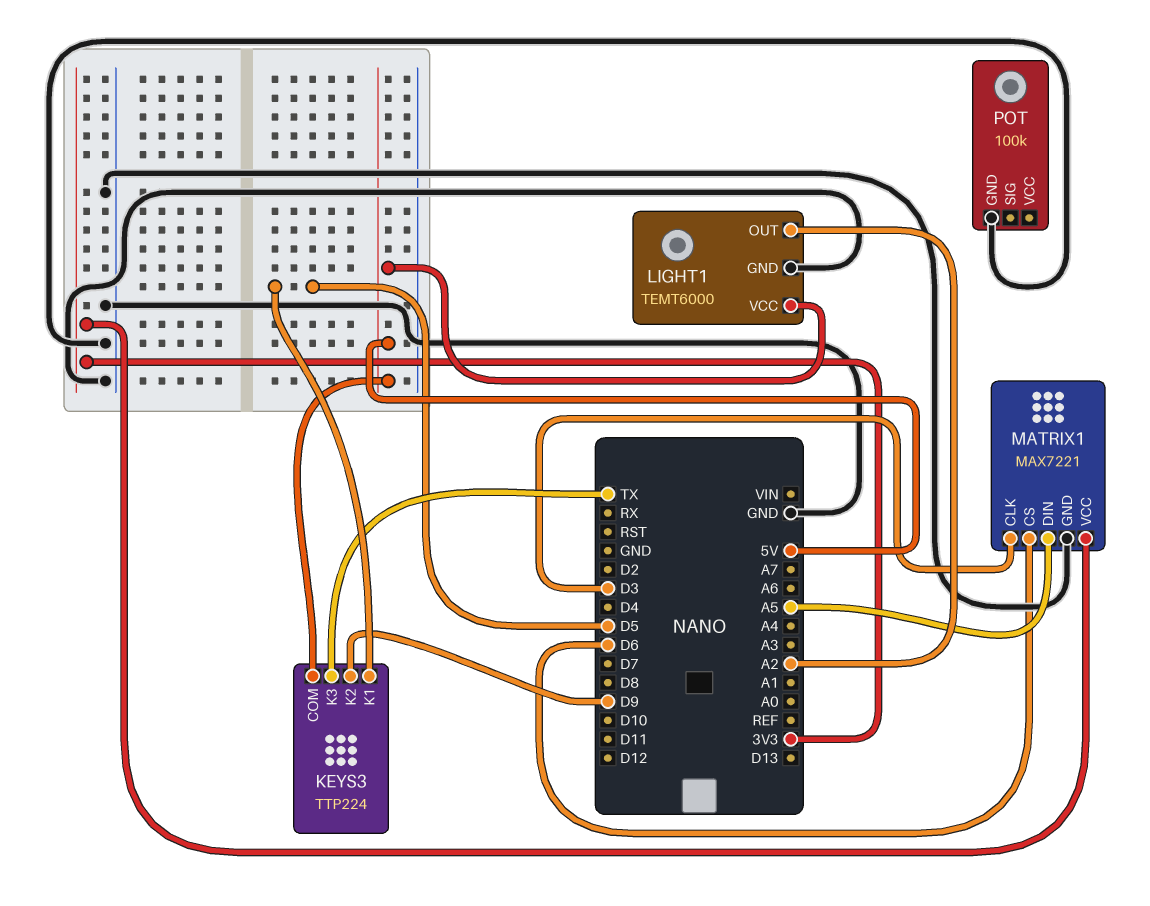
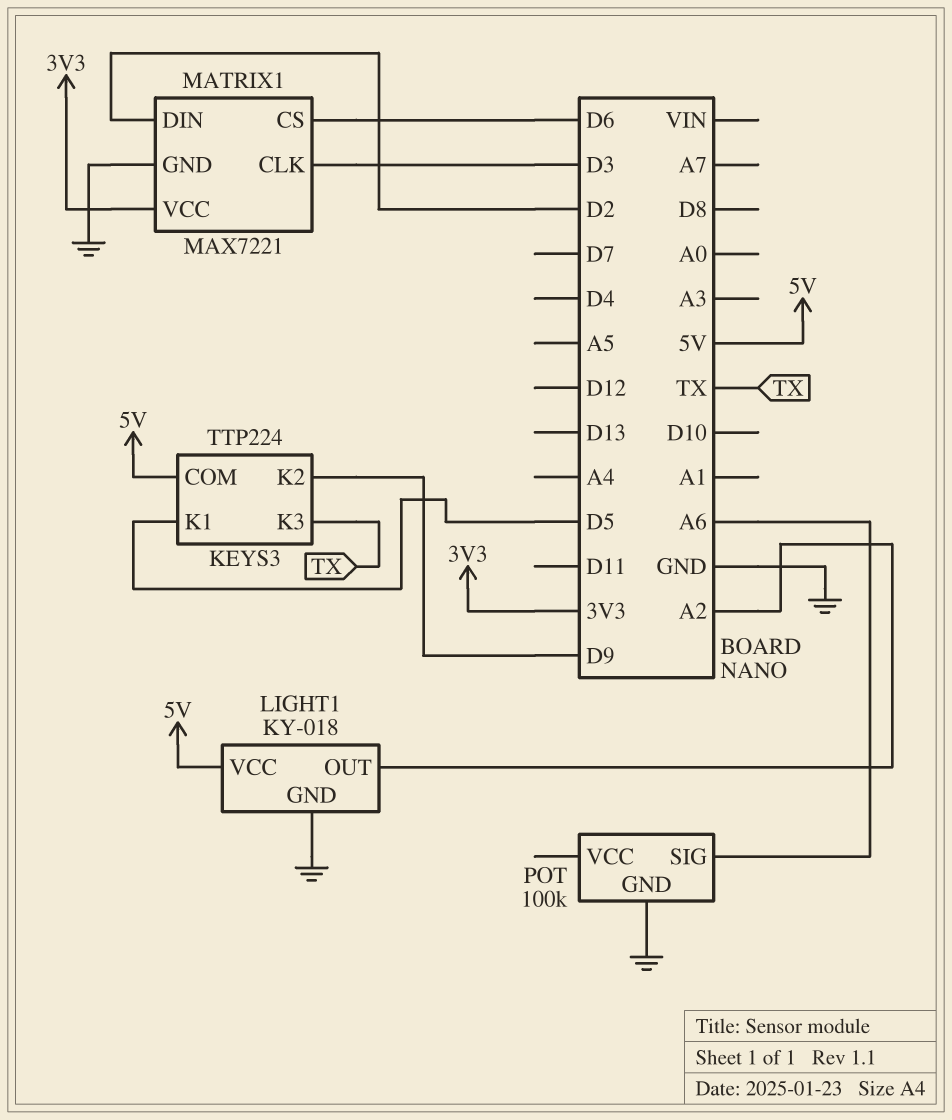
LIGHT1: TEMT6000 -> KY-018
MATRIX1 pin DIN: A5 -> D2
POT pin SIG: none -> A6

